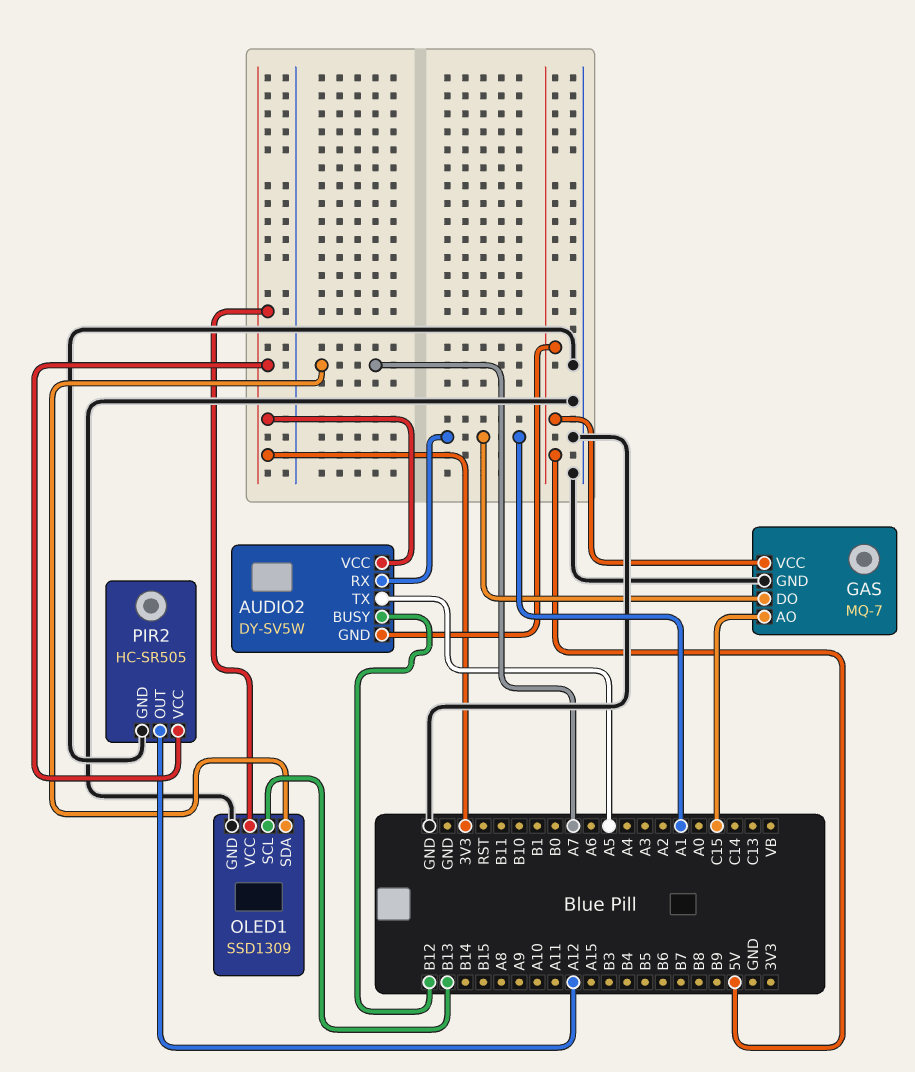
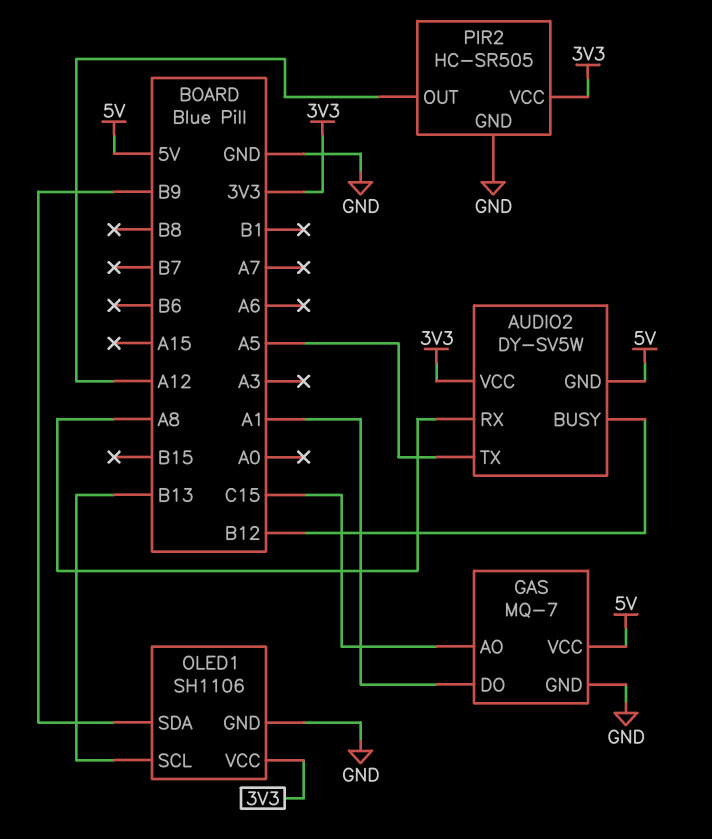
AUDIO2 pin RX: A1 -> A8
OLED1: SSD1309 -> SH1106
OLED1 pin SDA: A7 -> B9

